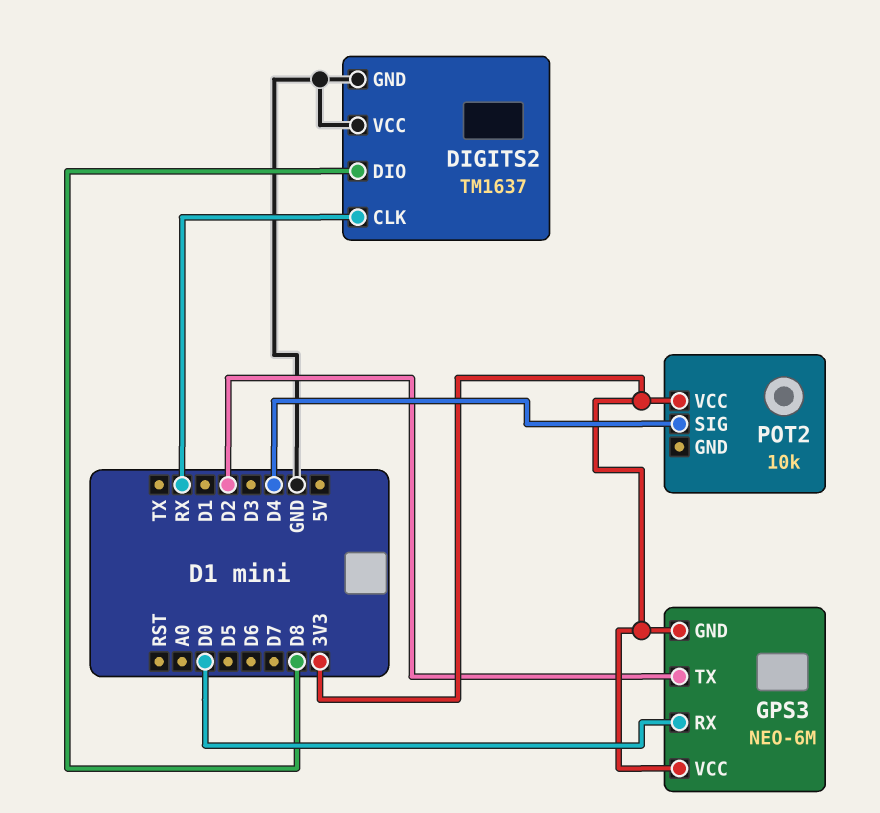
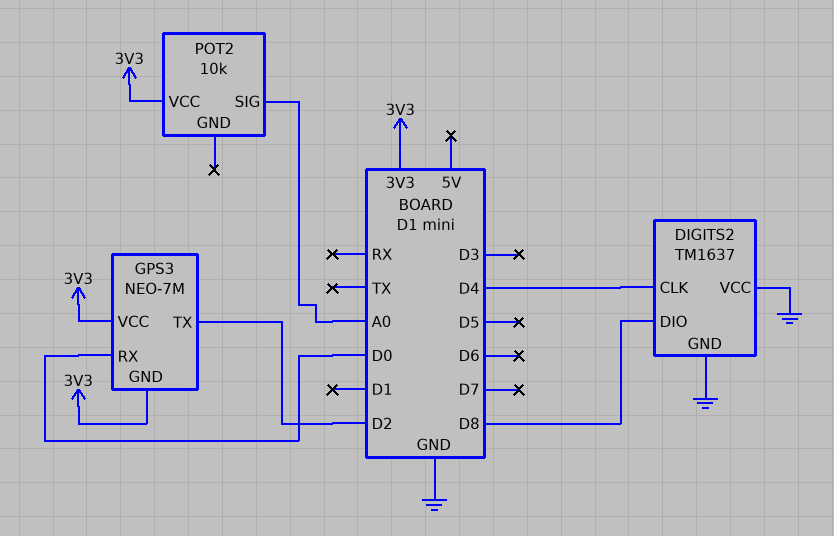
DIGITS2 pin CLK: RX -> D4
GPS3: NEO-6M -> NEO-7M
POT2 pin SIG: D4 -> A0

